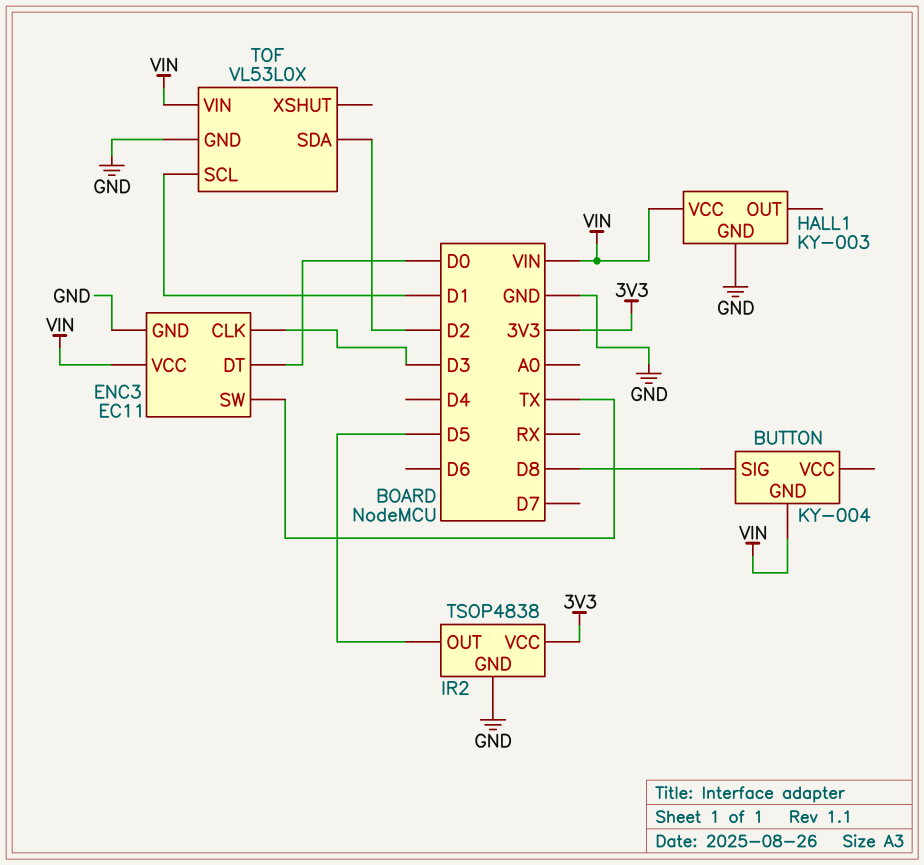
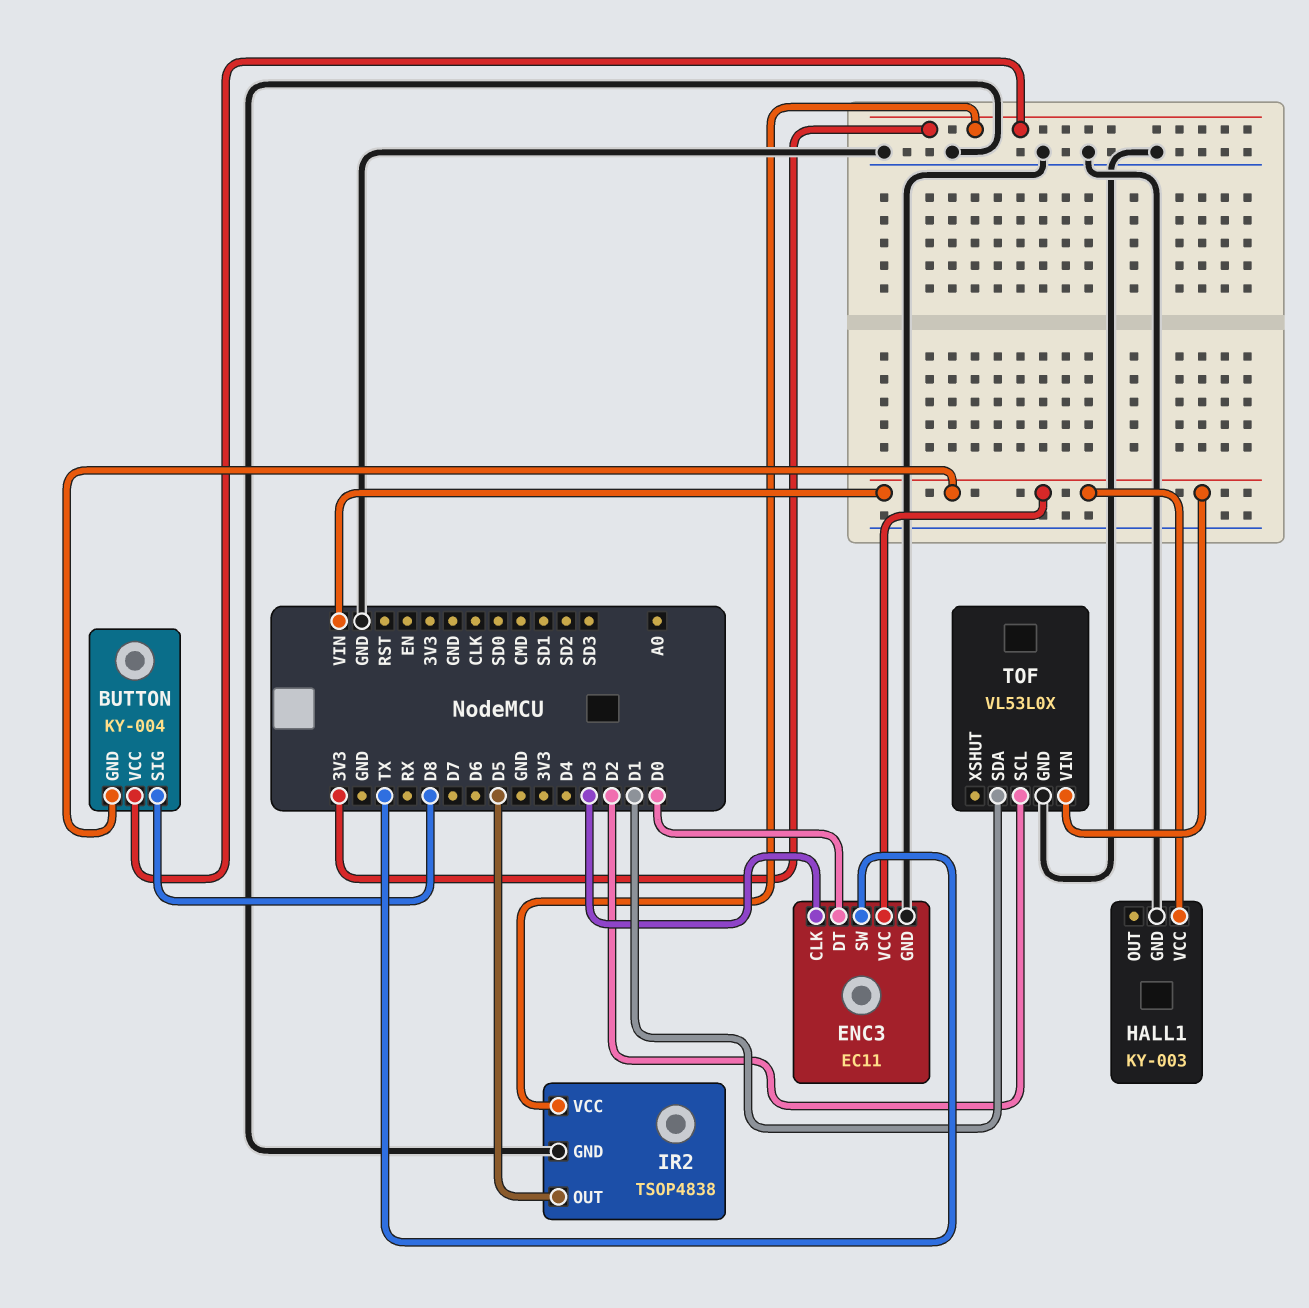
BUTTON pin VCC: none -> 3V3
TOF pin SCL: D1 -> D2
TOF pin SDA: D2 -> D1

